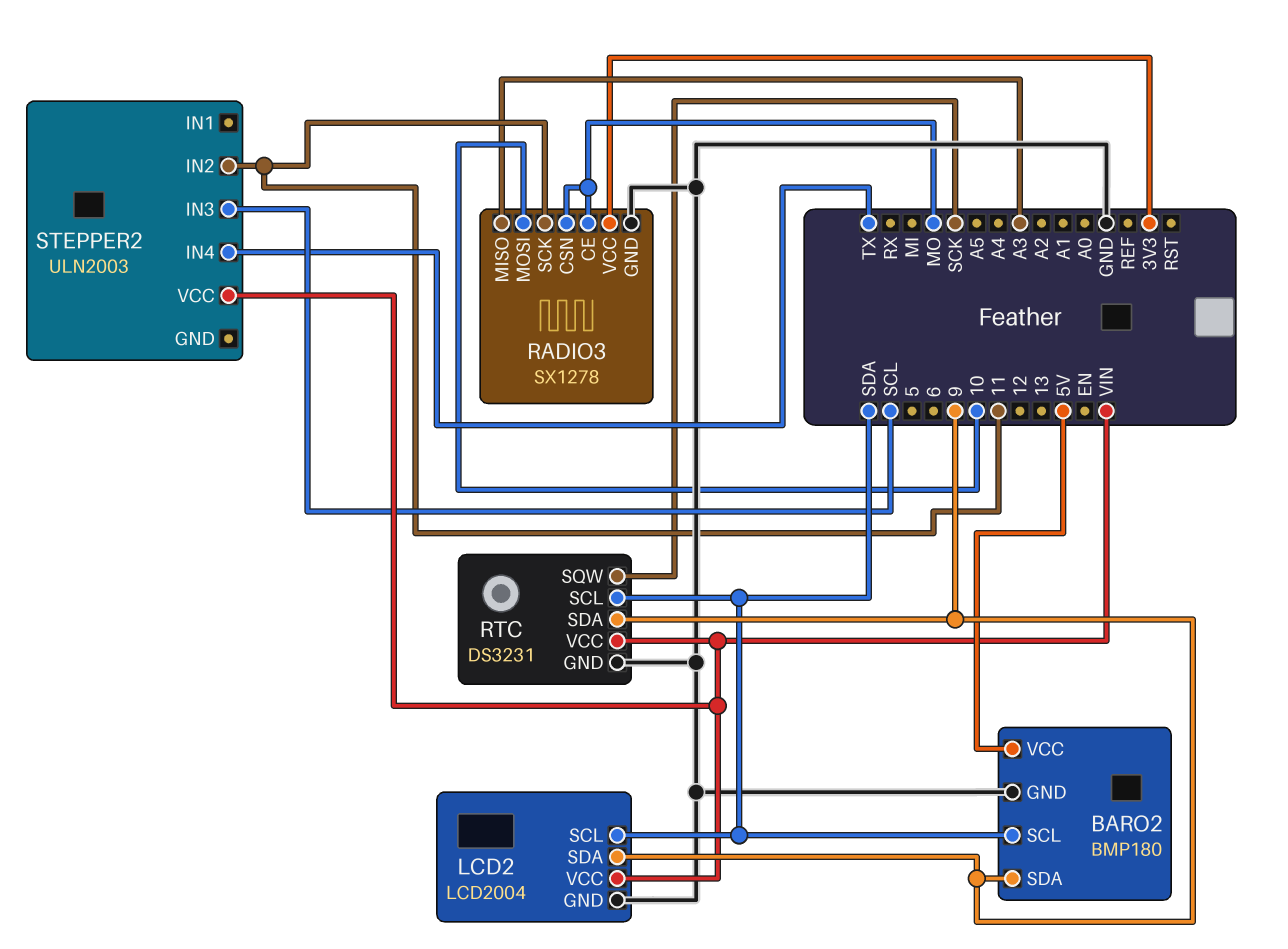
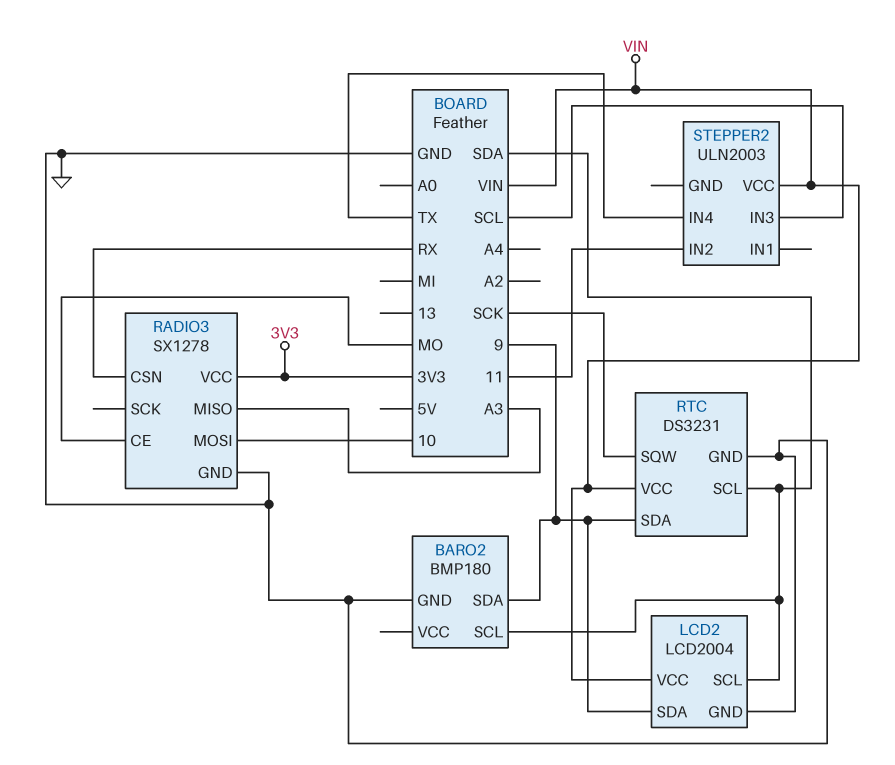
BARO2 pin VCC: 5V -> none
RADIO3 pin CSN: MO -> RX
RADIO3 pin SCK: 11 -> none

